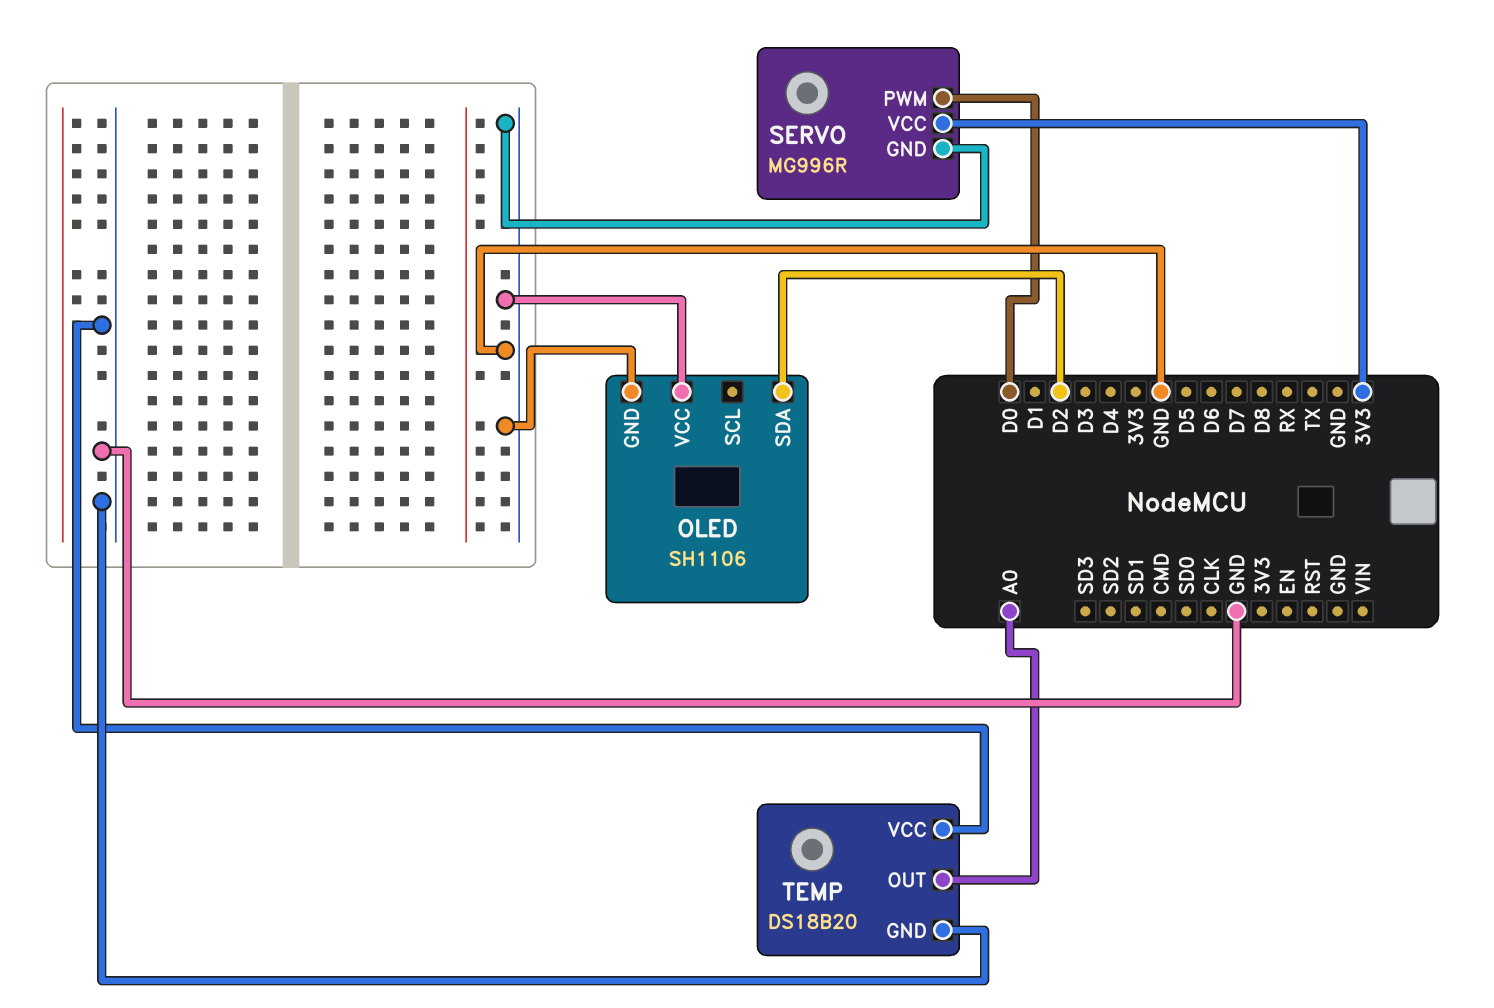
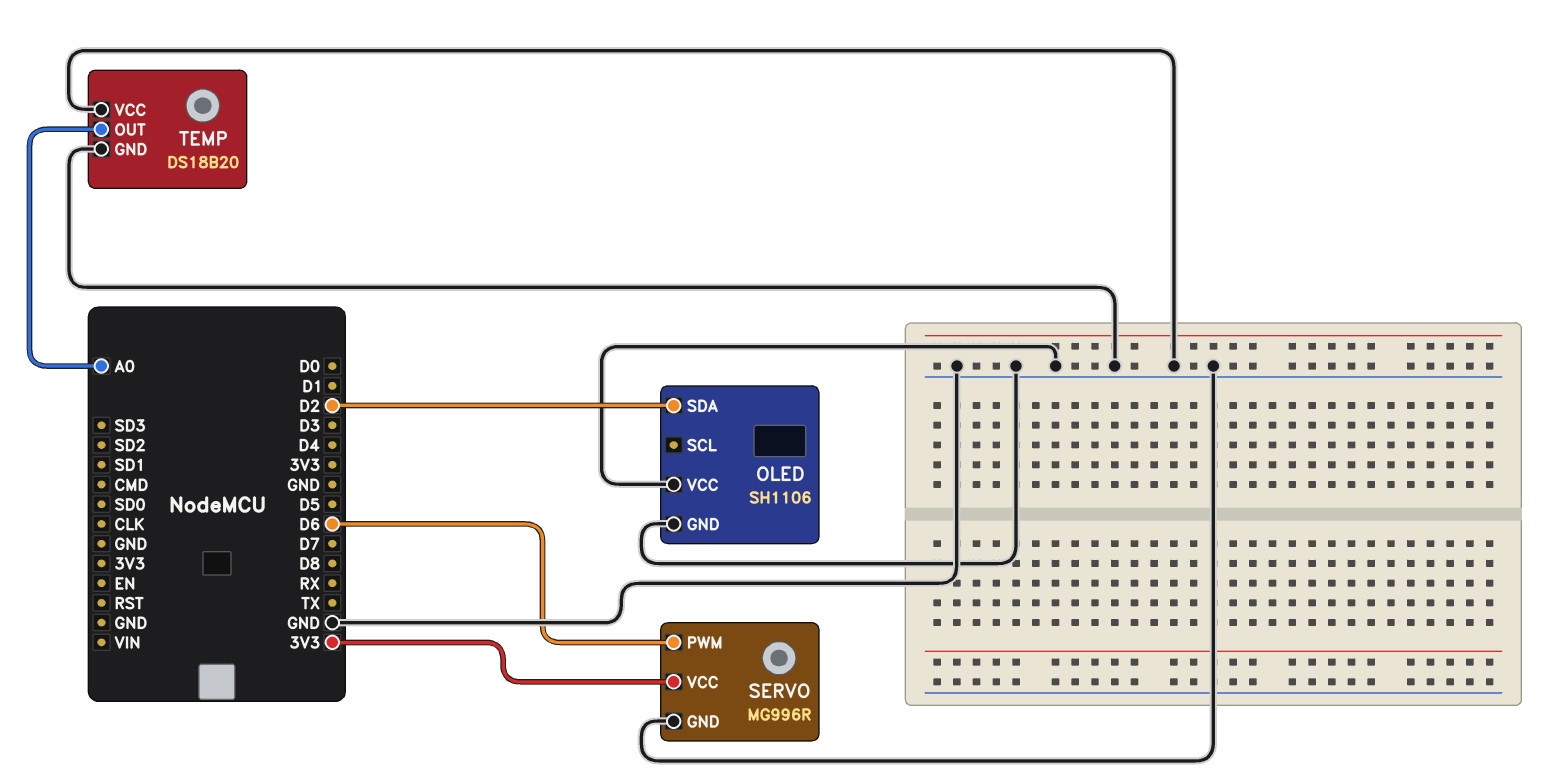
SERVO pin PWM: D0 -> D6

